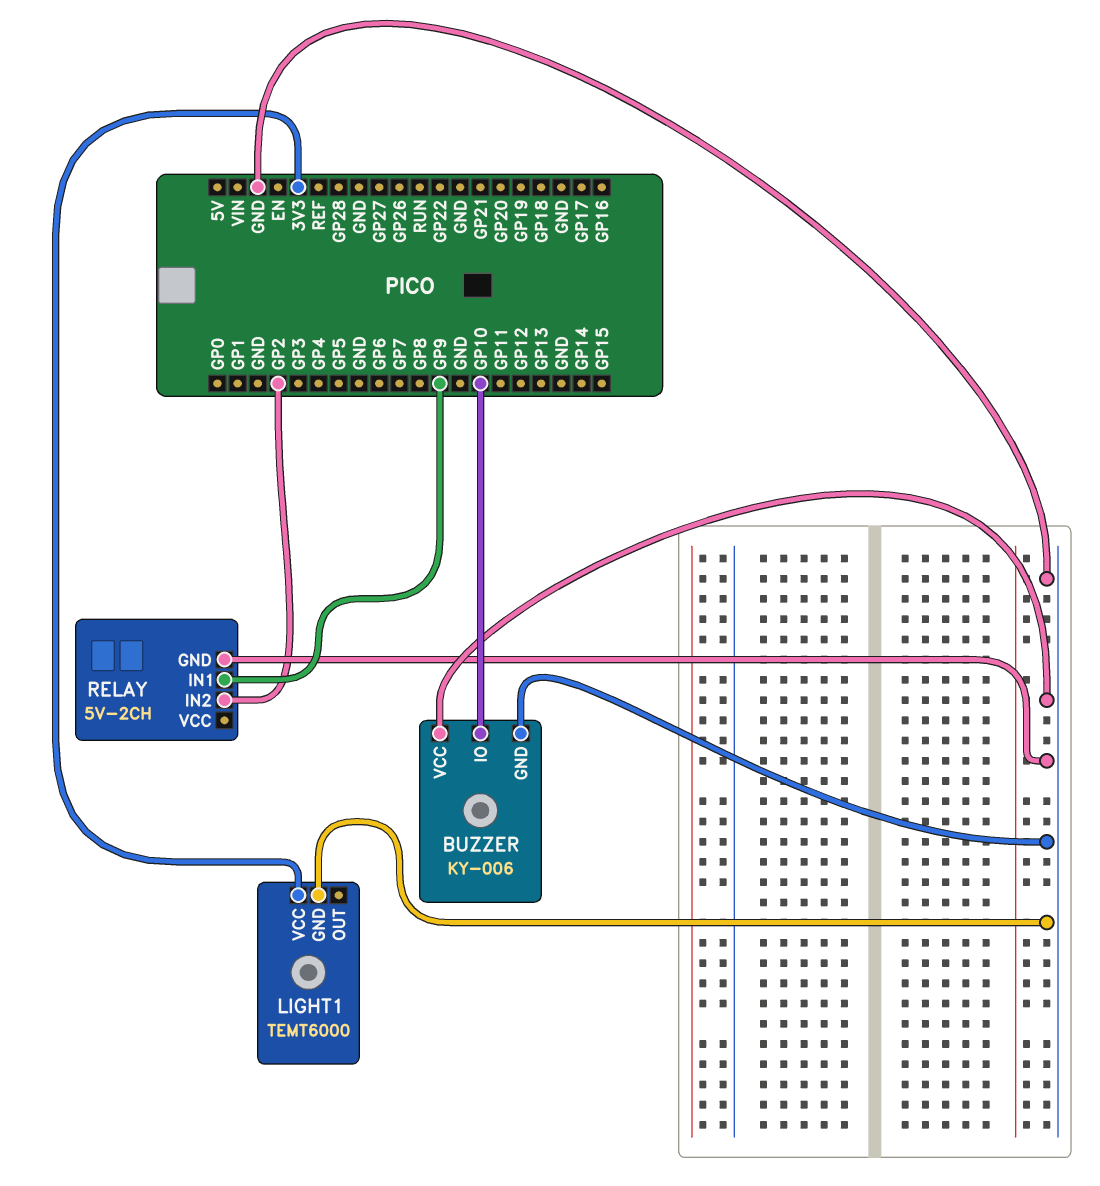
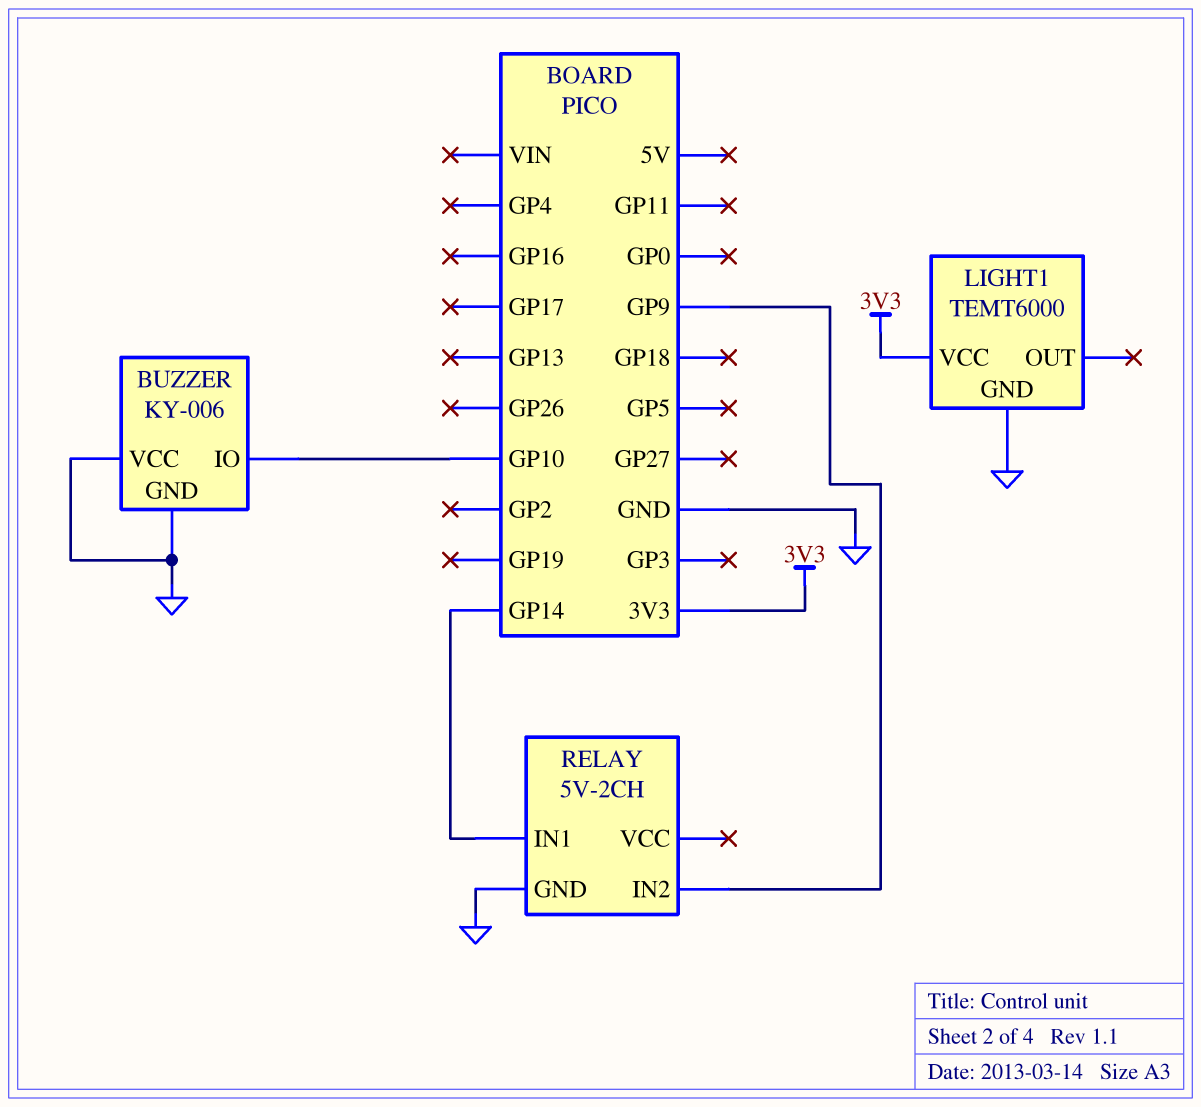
RELAY pin IN1: GP9 -> GP14
RELAY pin IN2: GP2 -> GP9

